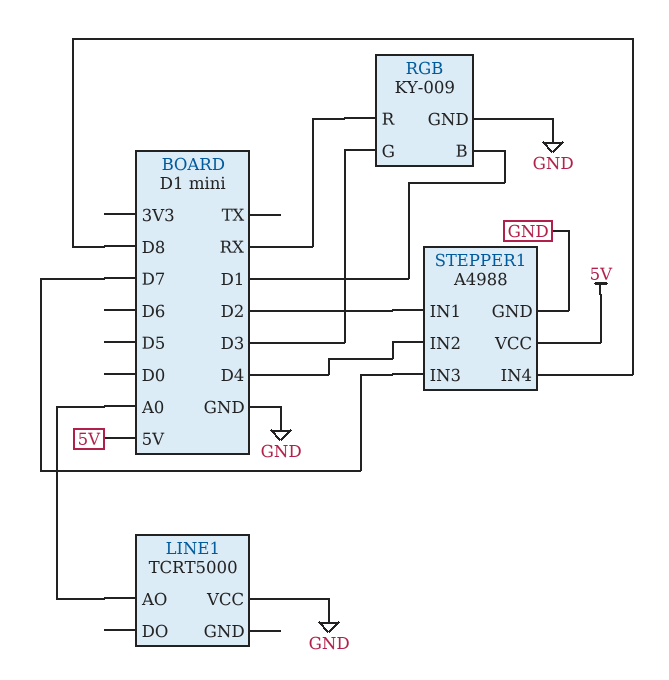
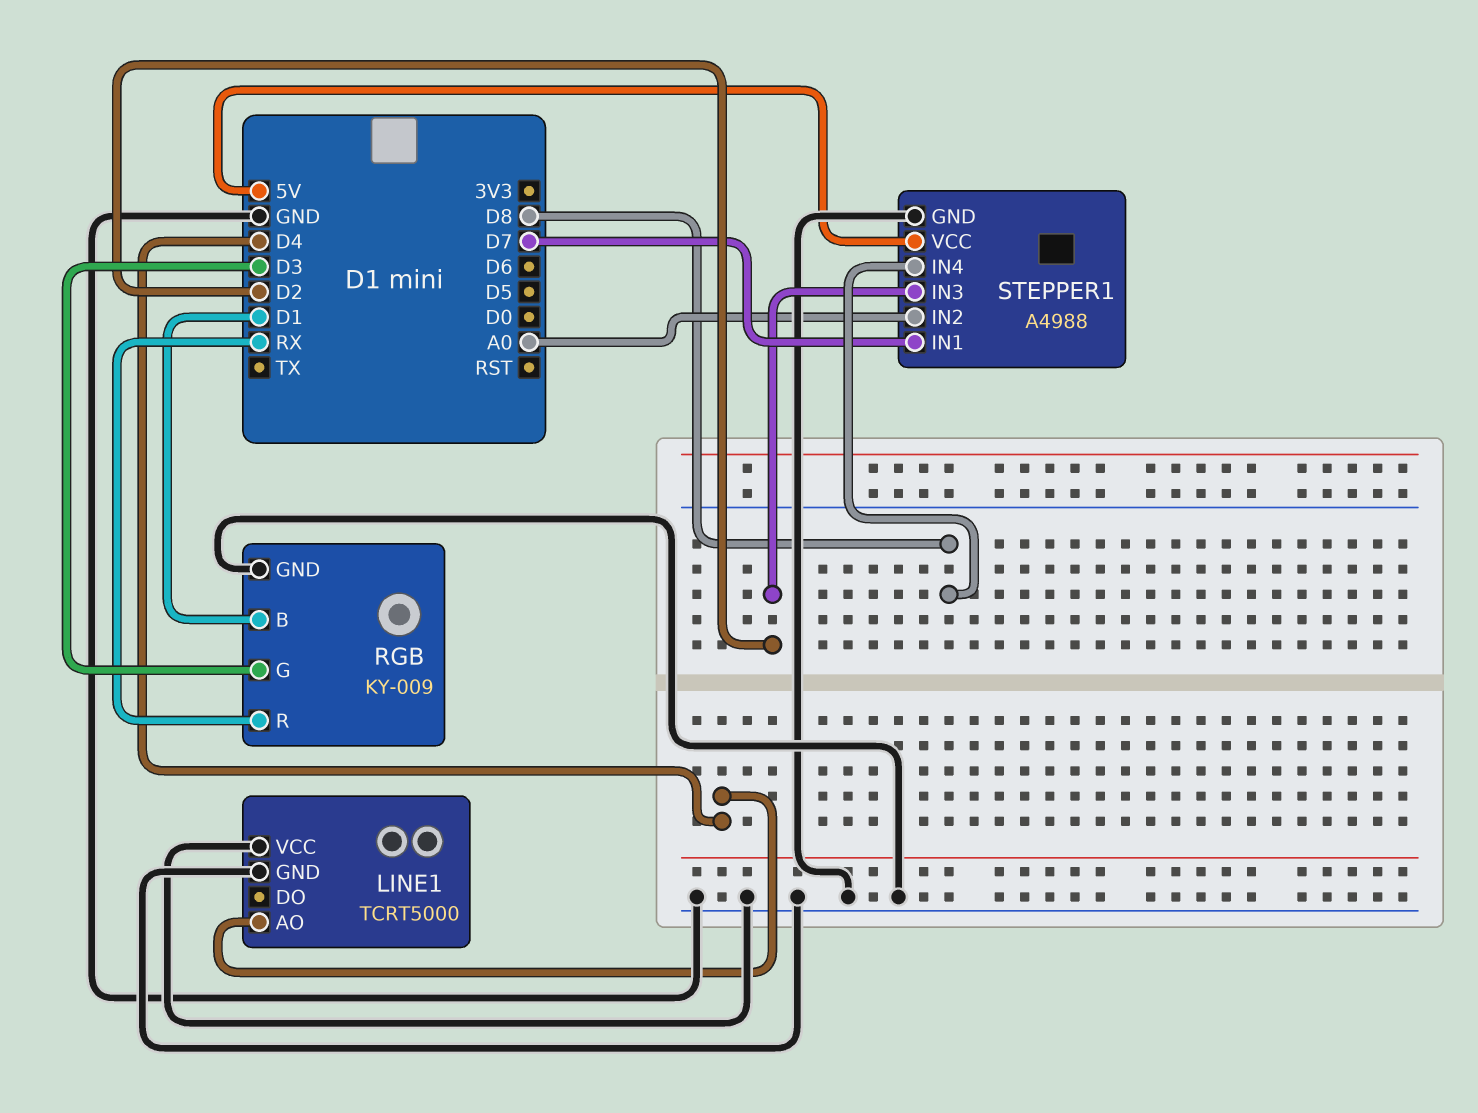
LINE1 pin AO: A0 -> D4
LINE1 pin GND: none -> GND
STEPPER1 pin IN1: D2 -> D7
STEPPER1 pin IN2: D4 -> A0
STEPPER1 pin IN3: D7 -> D2

